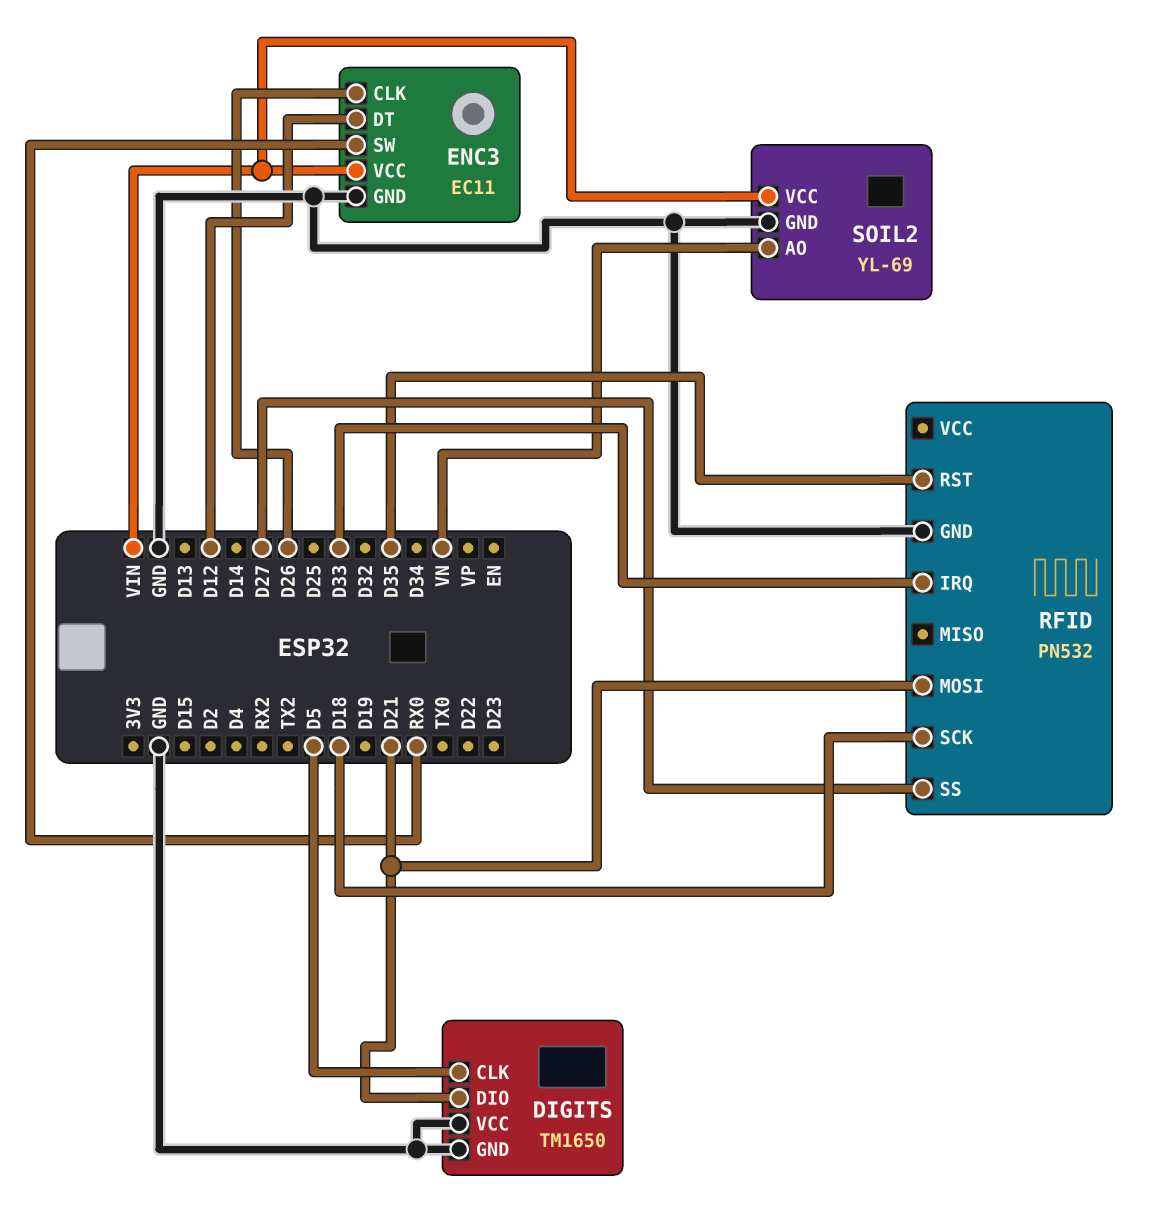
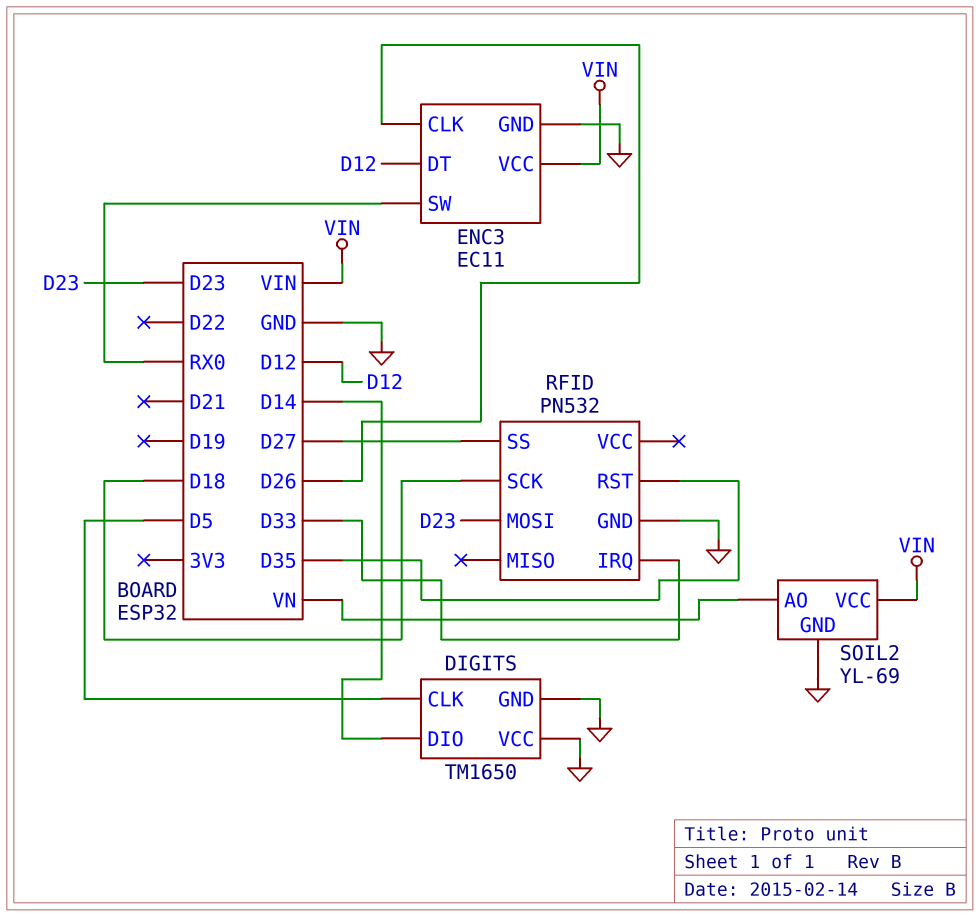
DIGITS pin DIO: D21 -> D14
RFID pin MOSI: D21 -> D23

